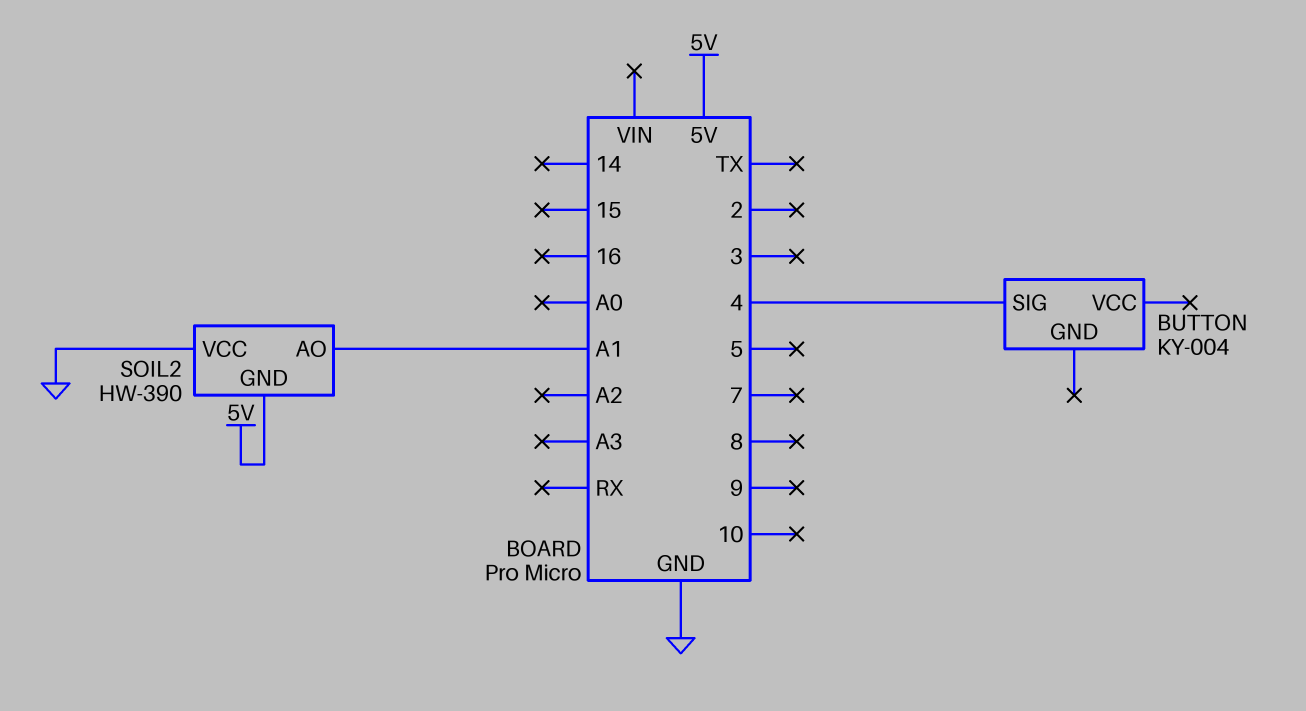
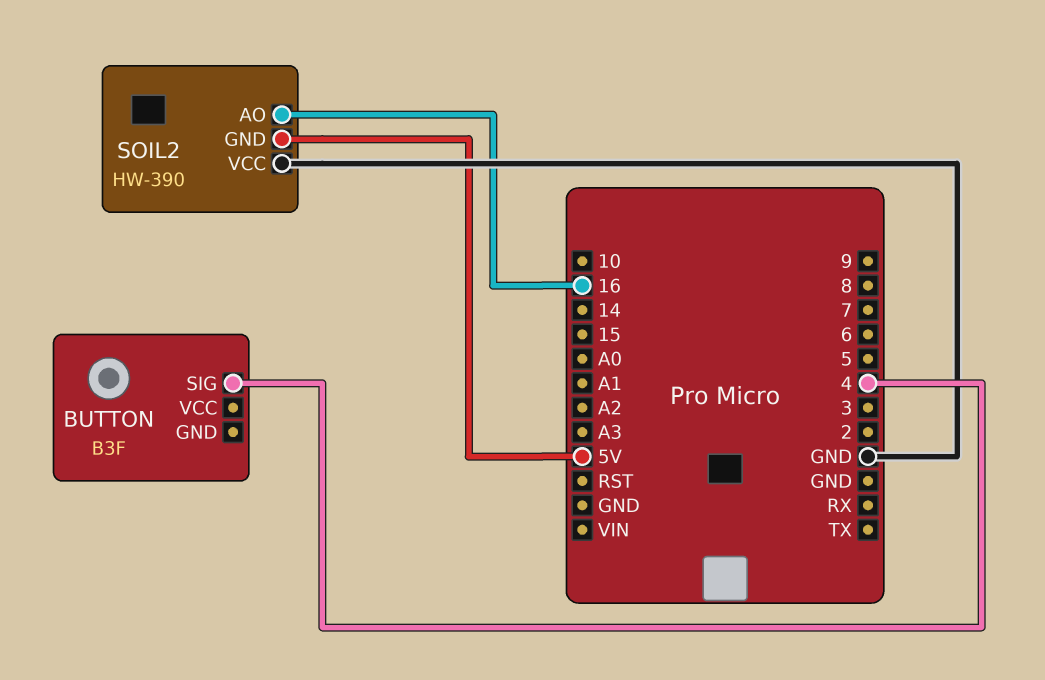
BUTTON: KY-004 -> B3F
SOIL2 pin AO: A1 -> 16

